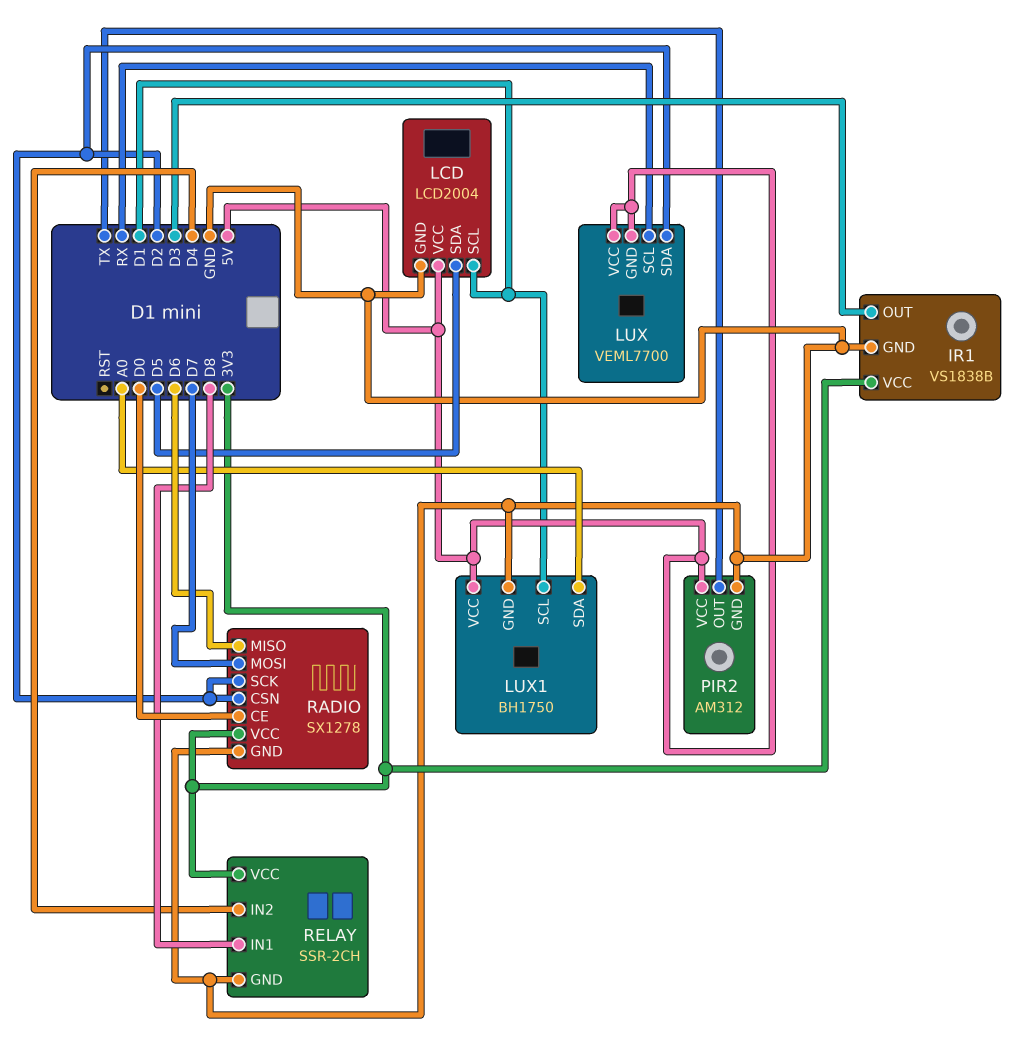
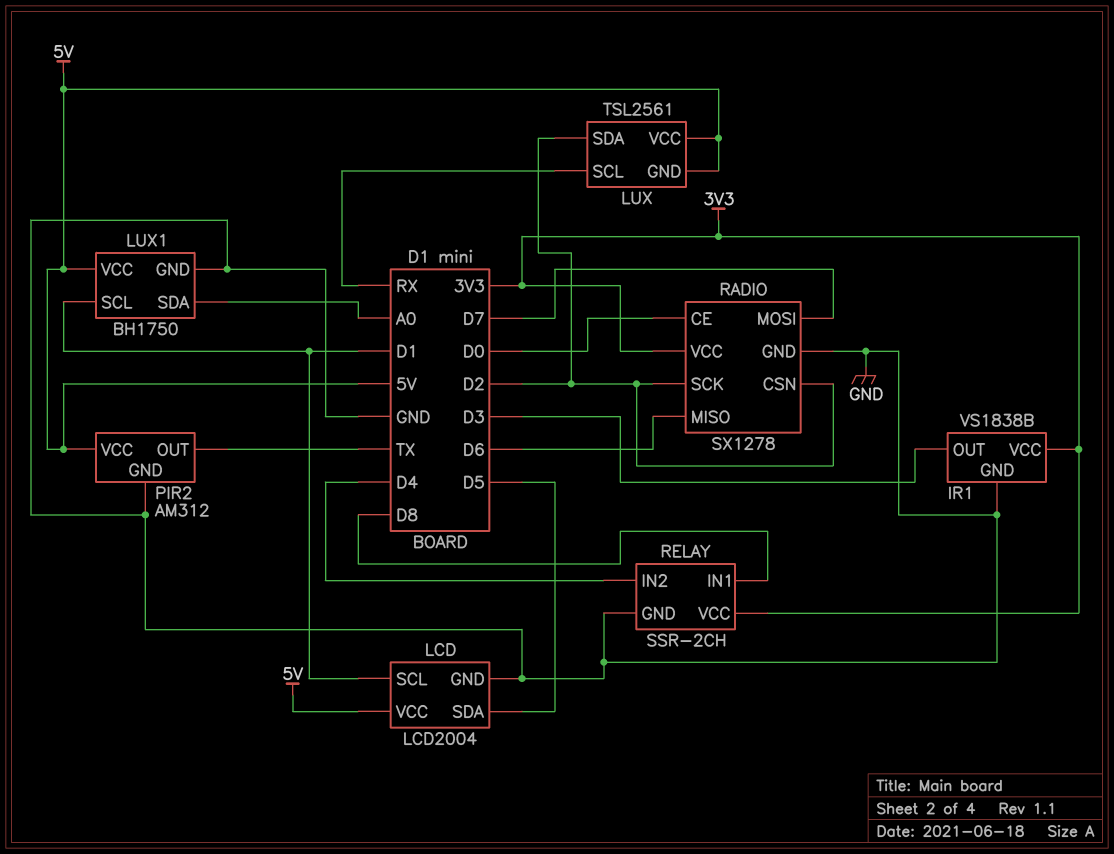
LUX: VEML7700 -> TSL2561

